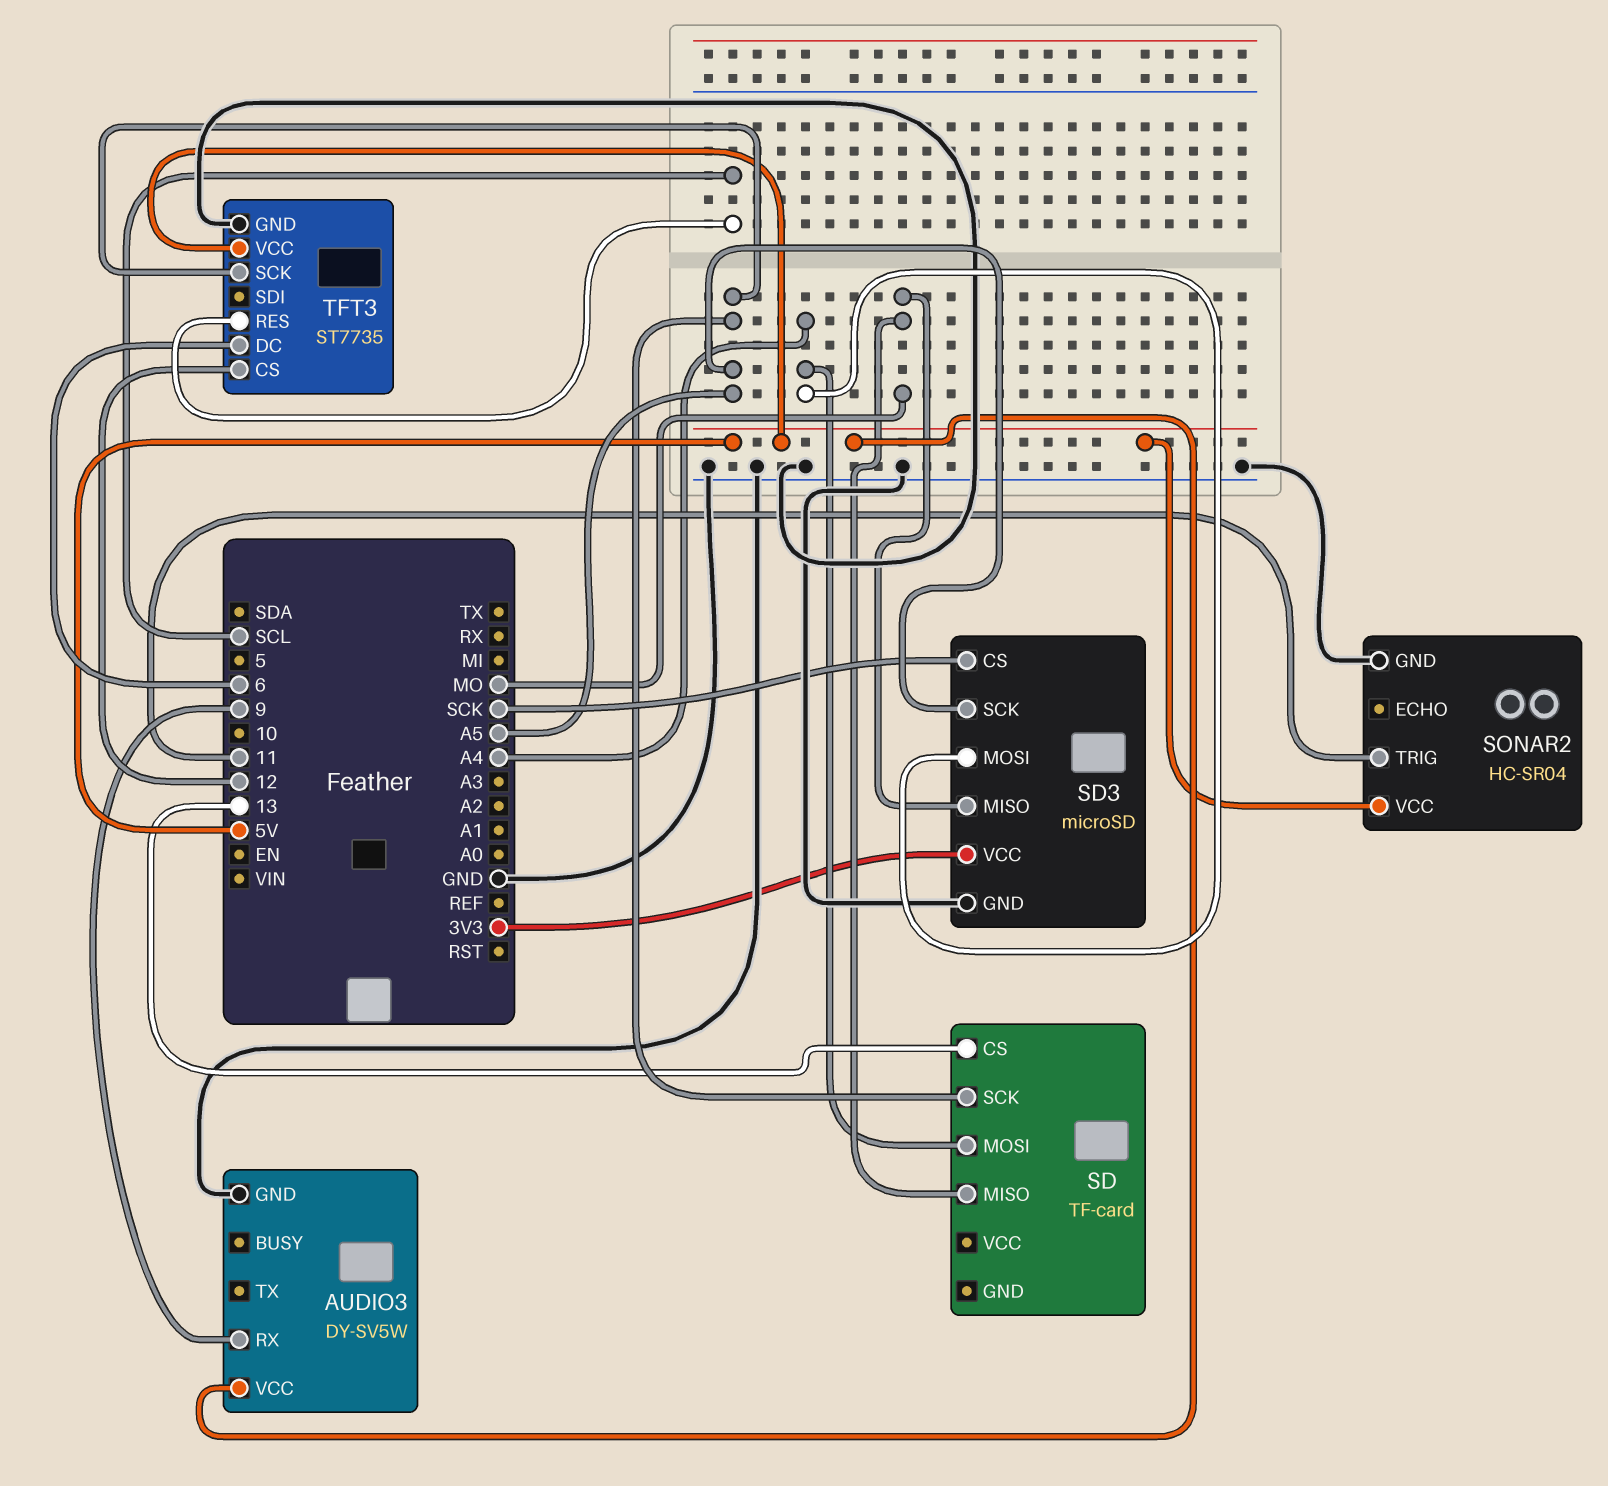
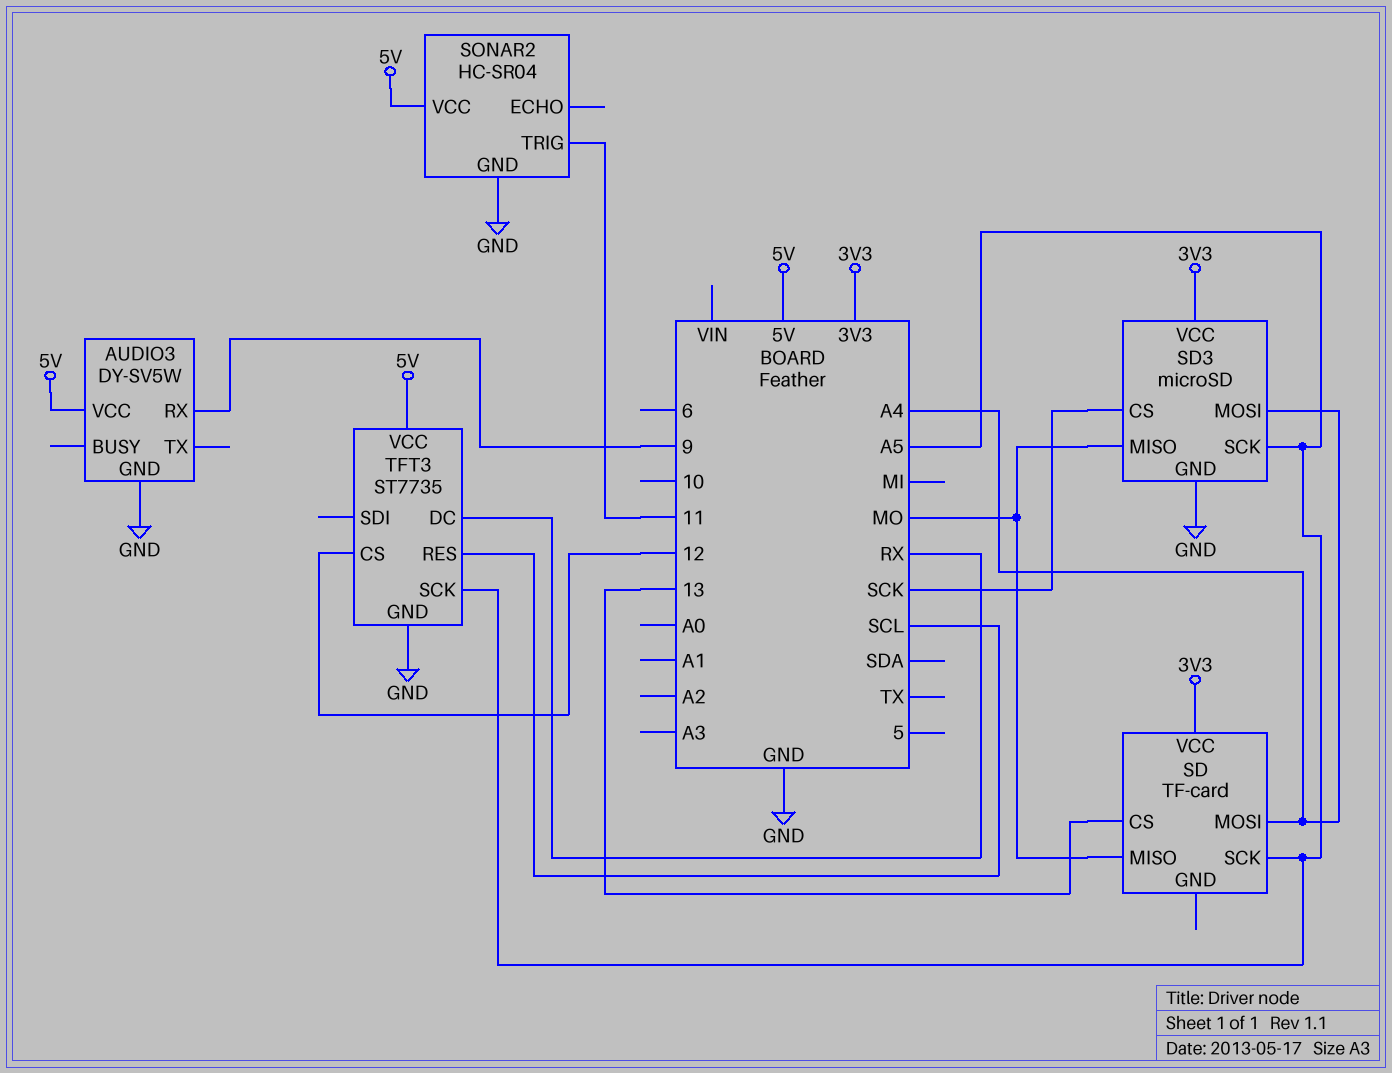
SD pin VCC: none -> 3V3
TFT3 pin DC: 6 -> RX

